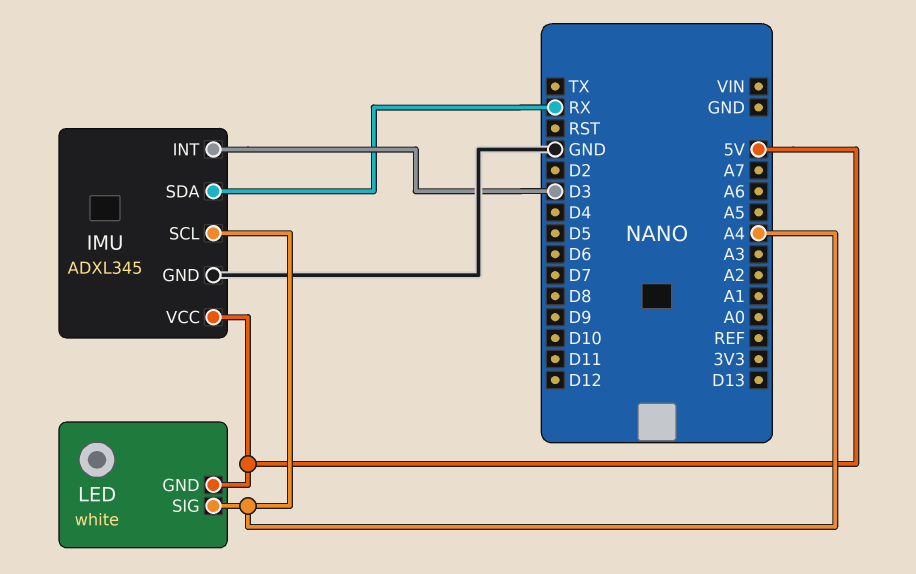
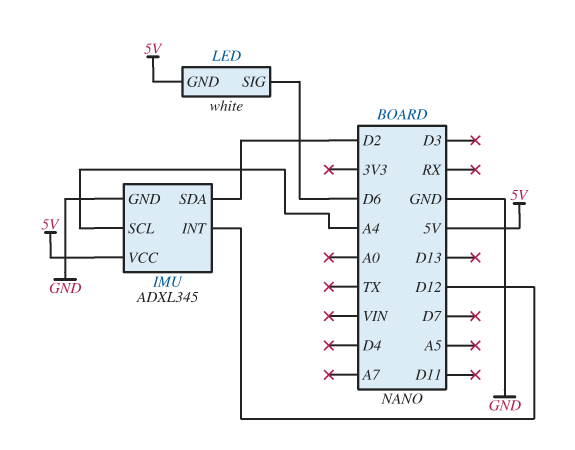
IMU pin INT: D3 -> D12
IMU pin SDA: RX -> D2
LED pin SIG: A4 -> D6

